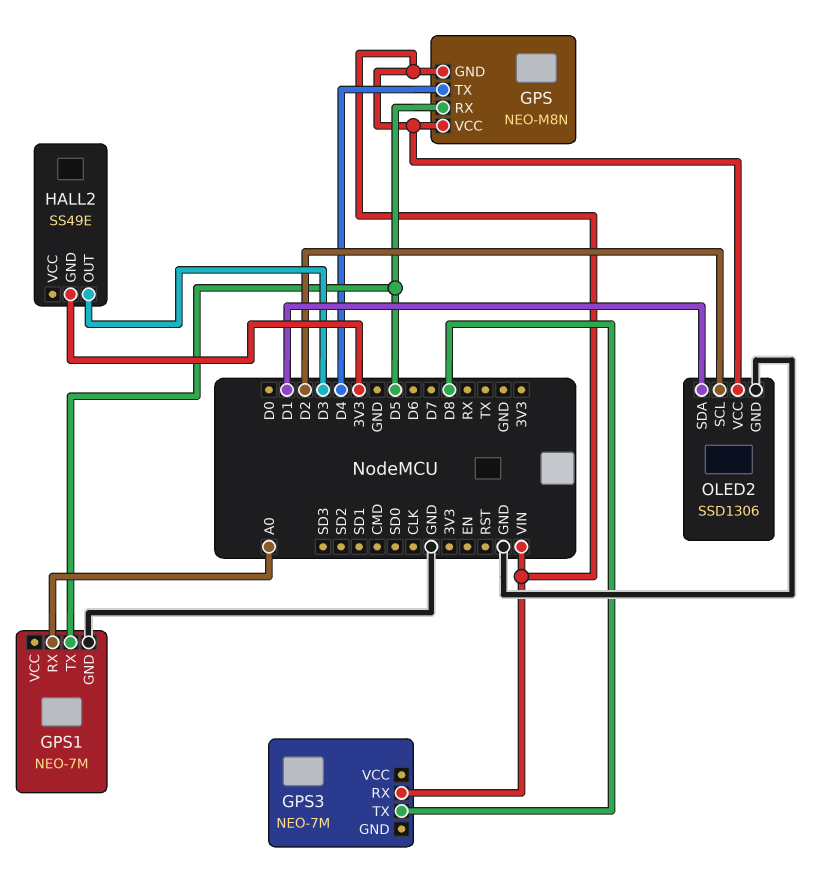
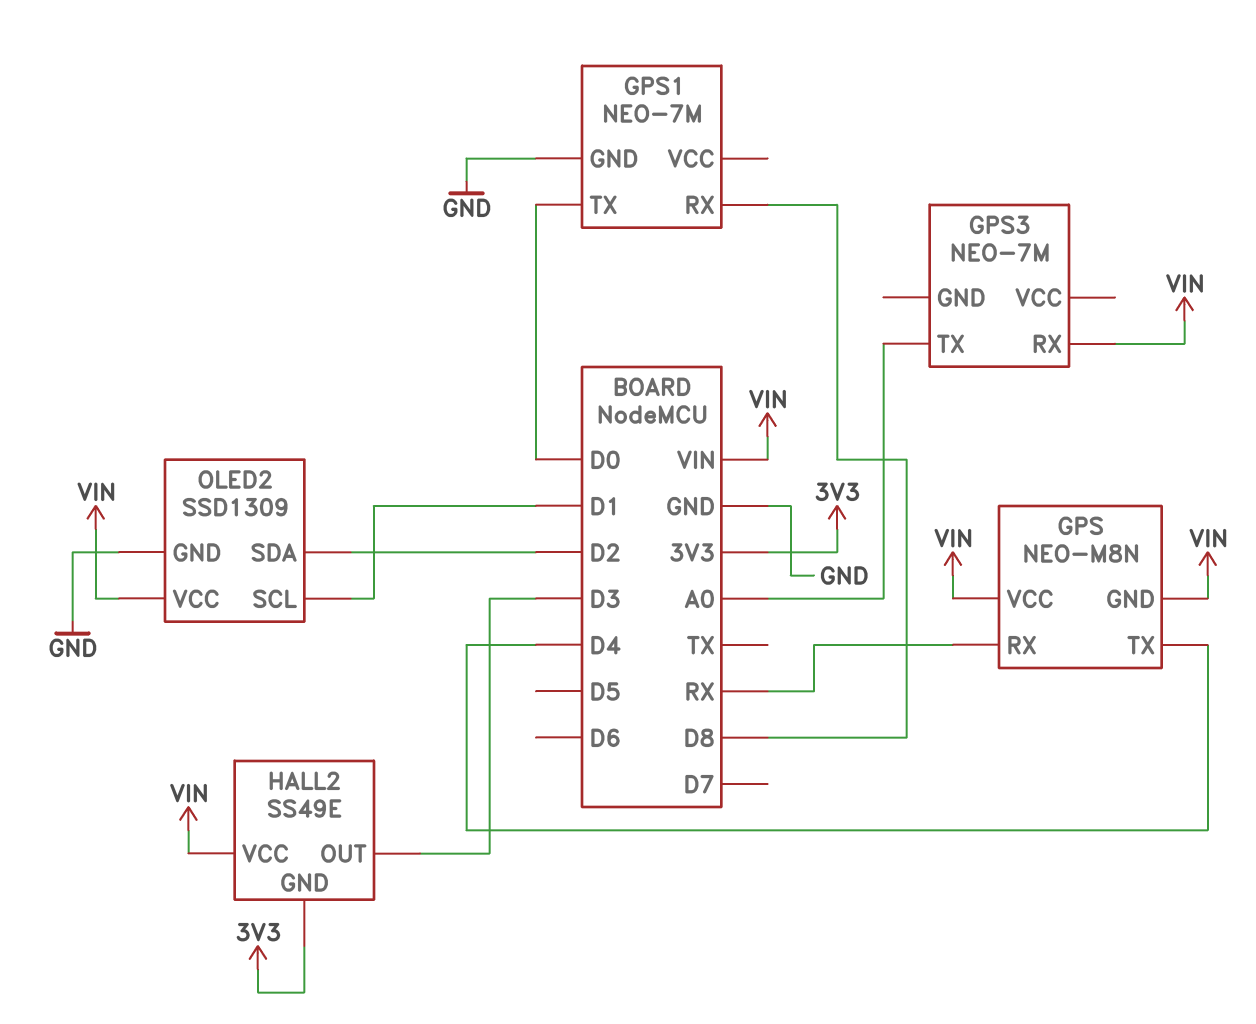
GPS pin RX: D5 -> RX
GPS1 pin RX: A0 -> D8
GPS1 pin TX: D5 -> D0
GPS3 pin TX: D8 -> A0
HALL2 pin VCC: none -> VIN
OLED2: SSD1306 -> SSD1309
OLED2 pin SCL: D2 -> D1
OLED2 pin SDA: D1 -> D2

